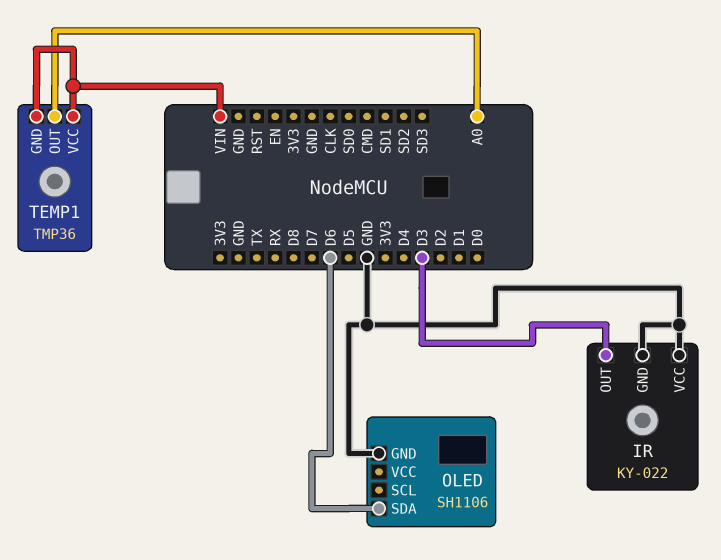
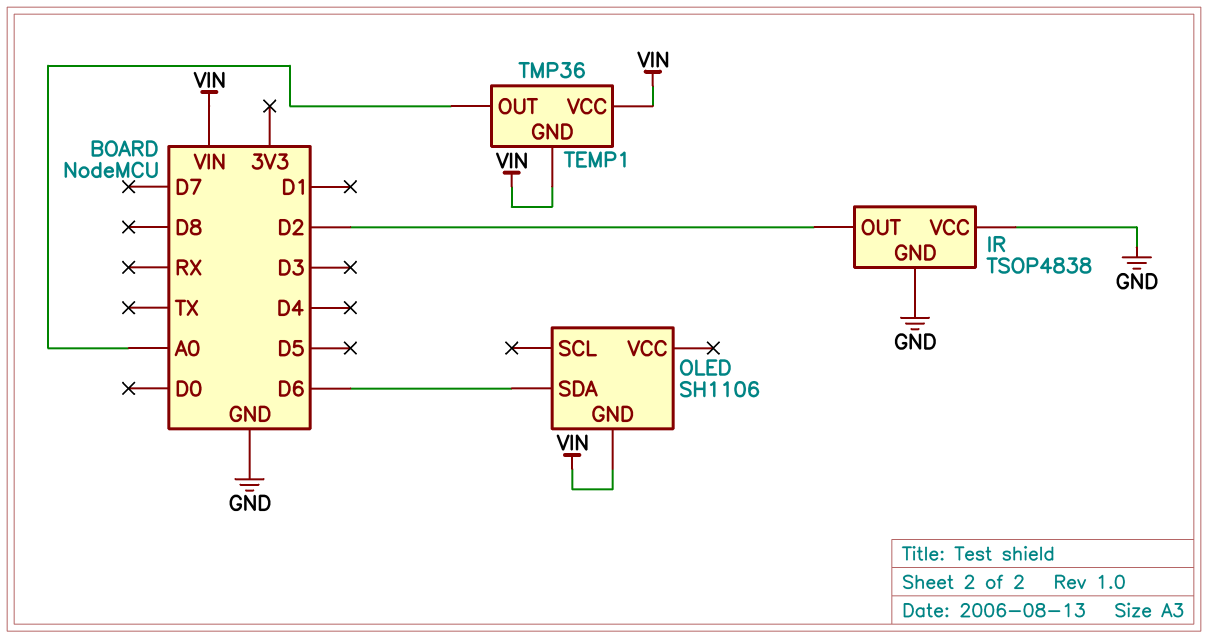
IR: KY-022 -> TSOP4838
IR pin OUT: D3 -> D2
OLED pin GND: GND -> VIN

